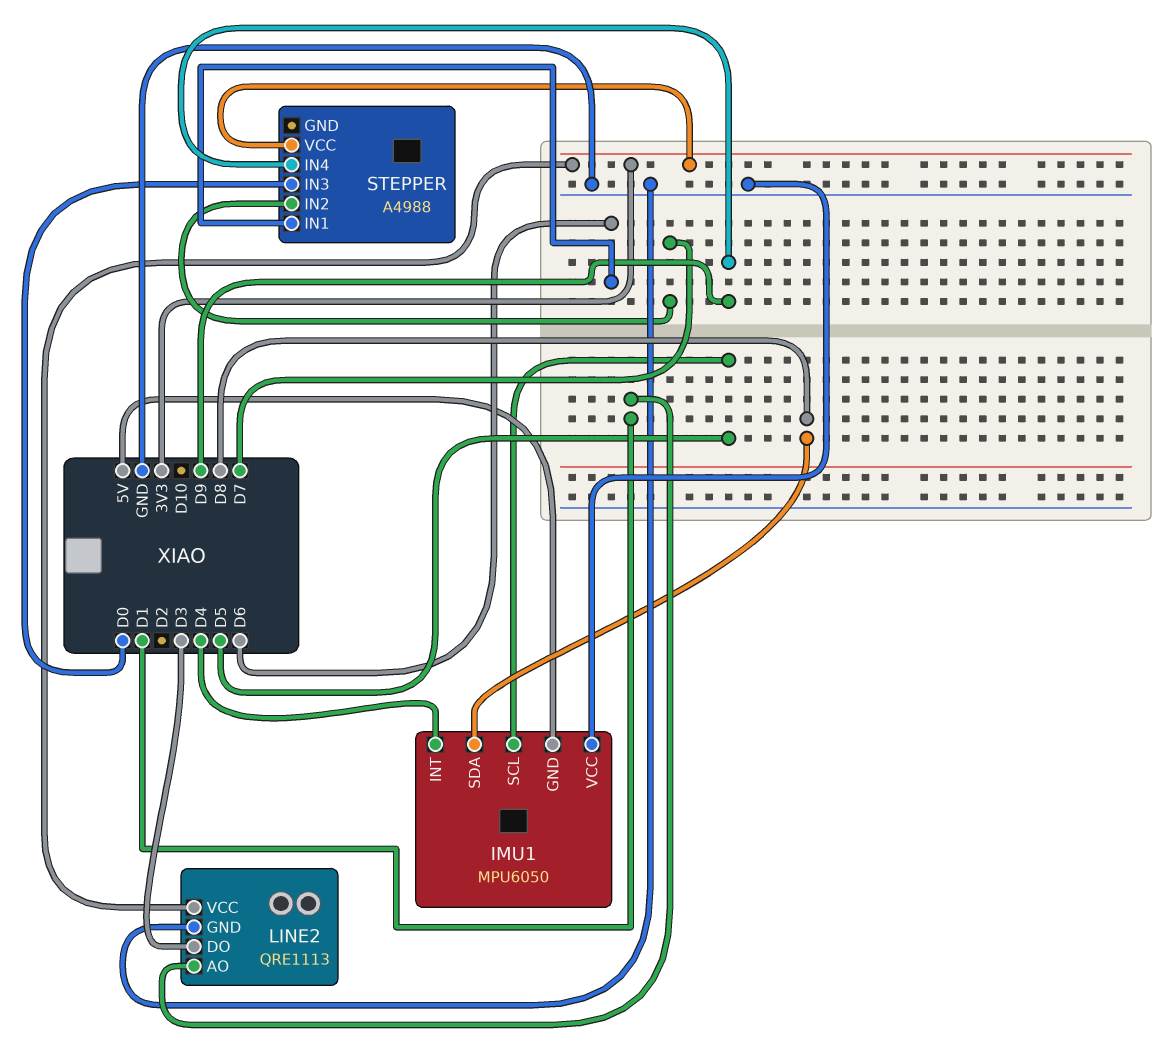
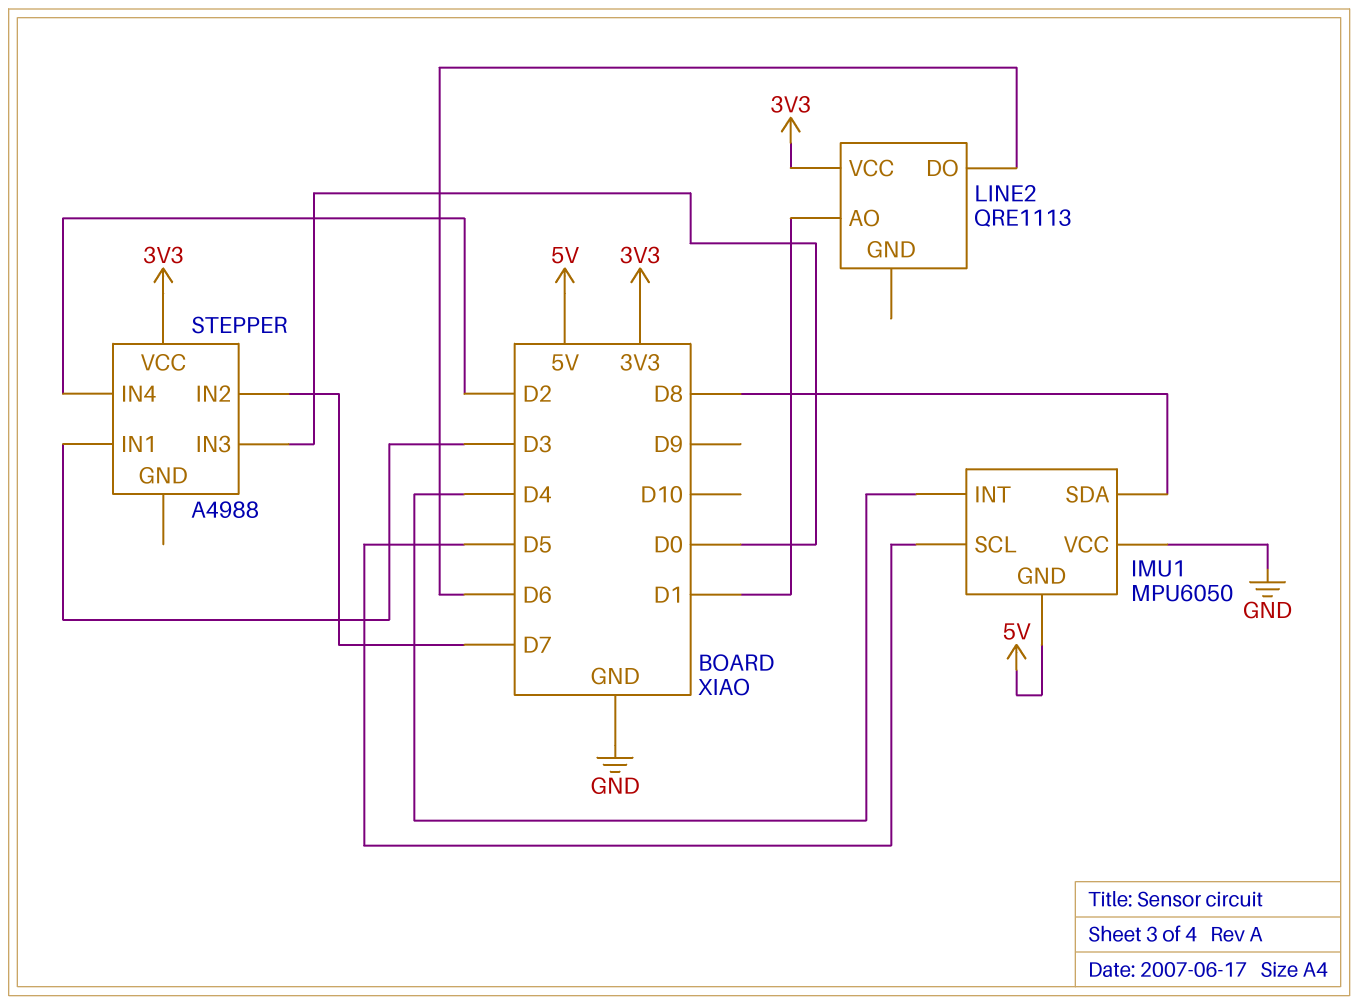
LINE2 pin DO: D3 -> D6
LINE2 pin GND: GND -> none
STEPPER pin IN1: D6 -> D3
STEPPER pin IN4: D9 -> D2

